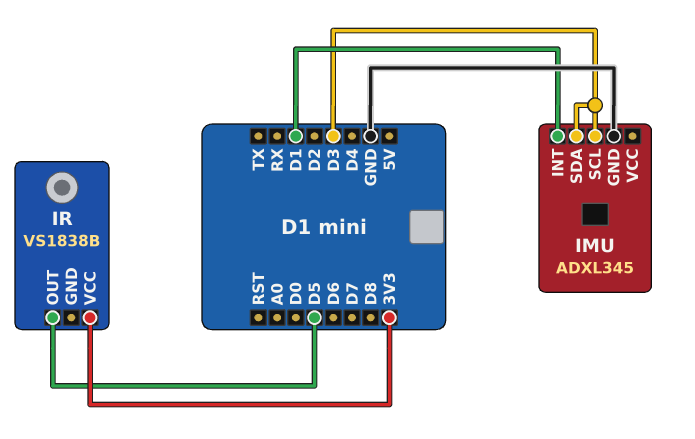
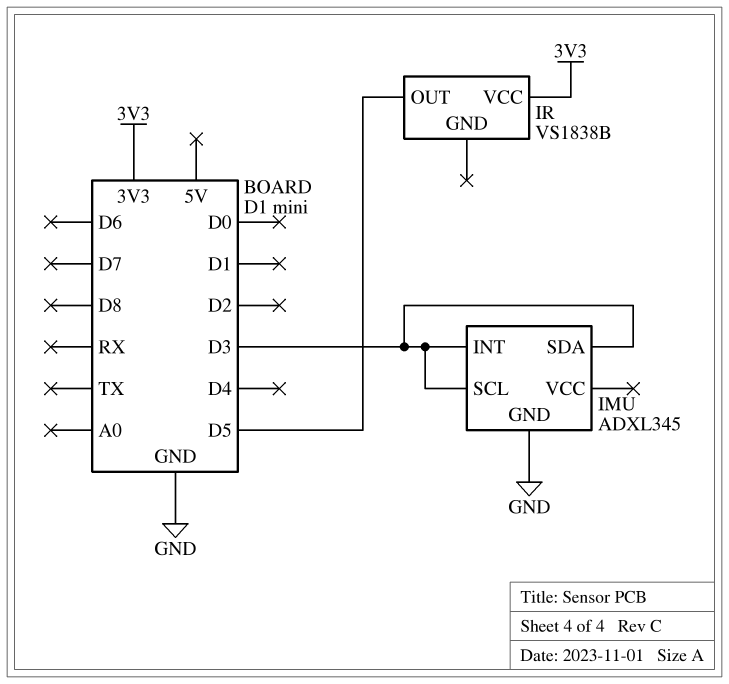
IMU pin INT: D1 -> D3

